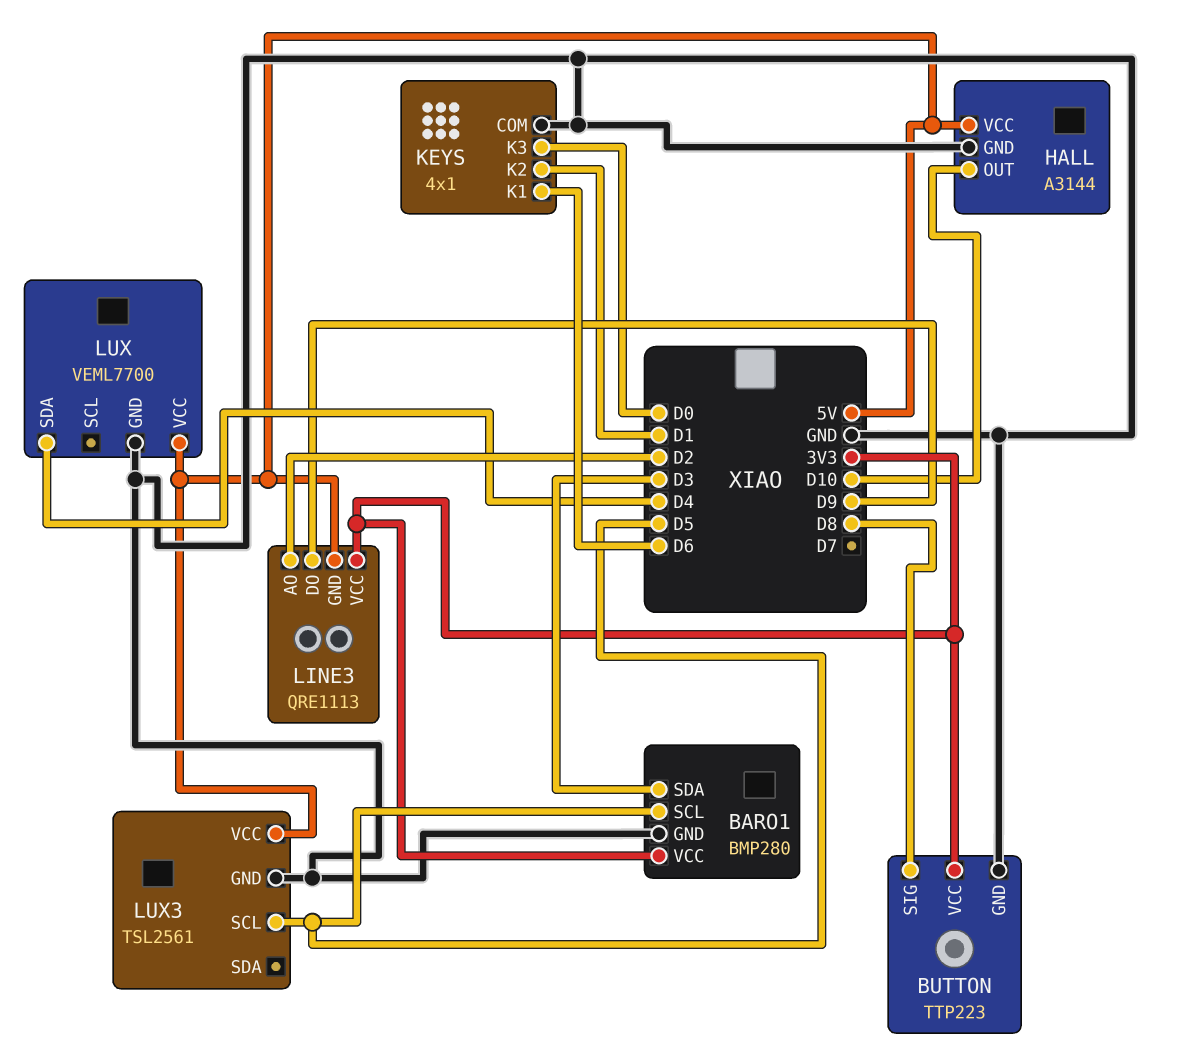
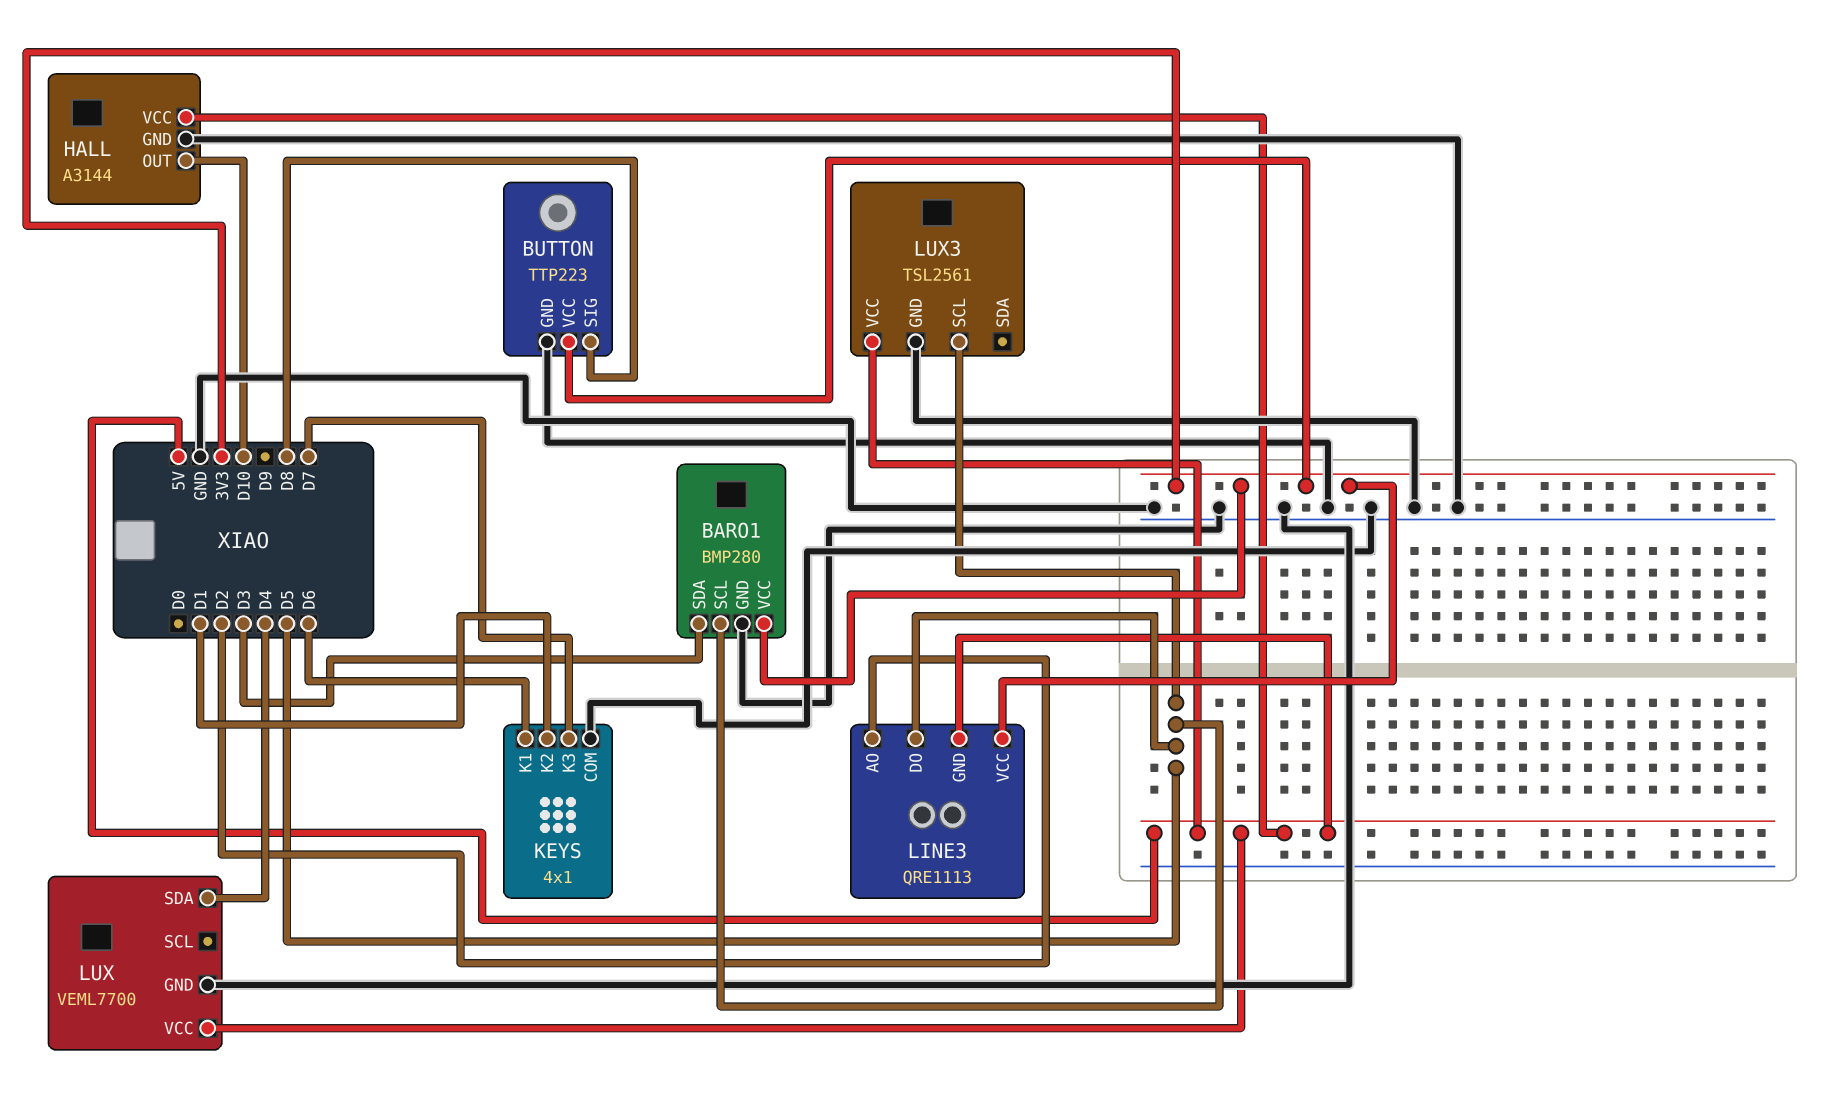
KEYS pin K3: D0 -> D7
LINE3 pin DO: D9 -> D5

